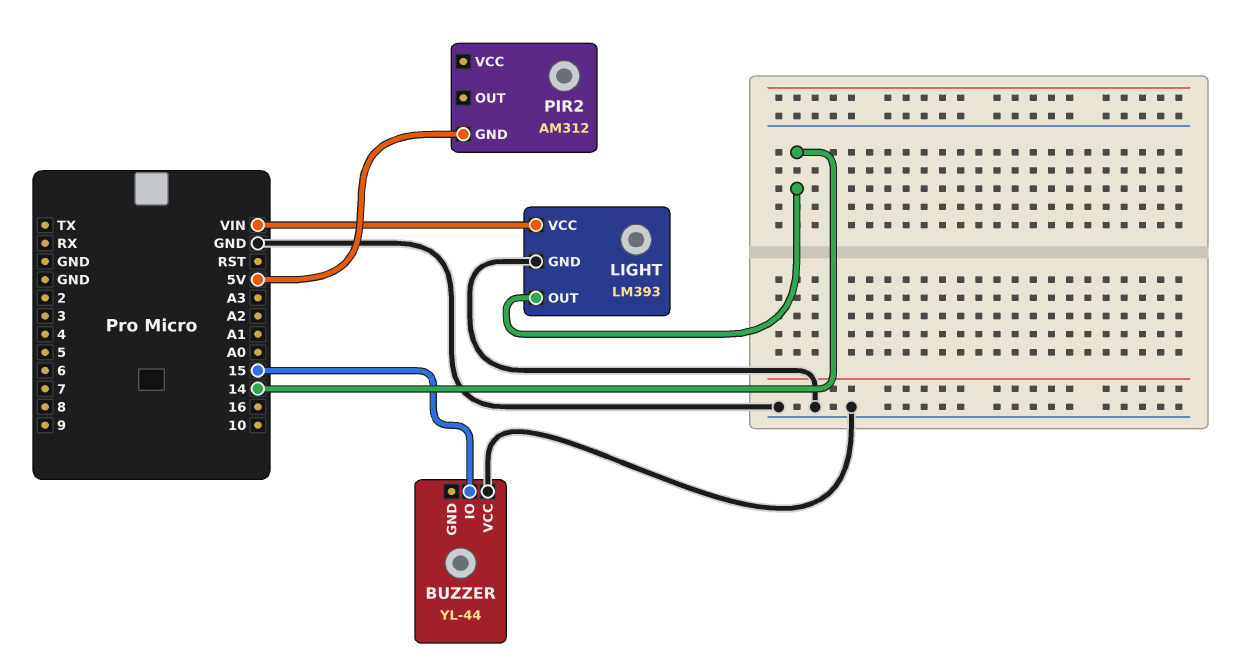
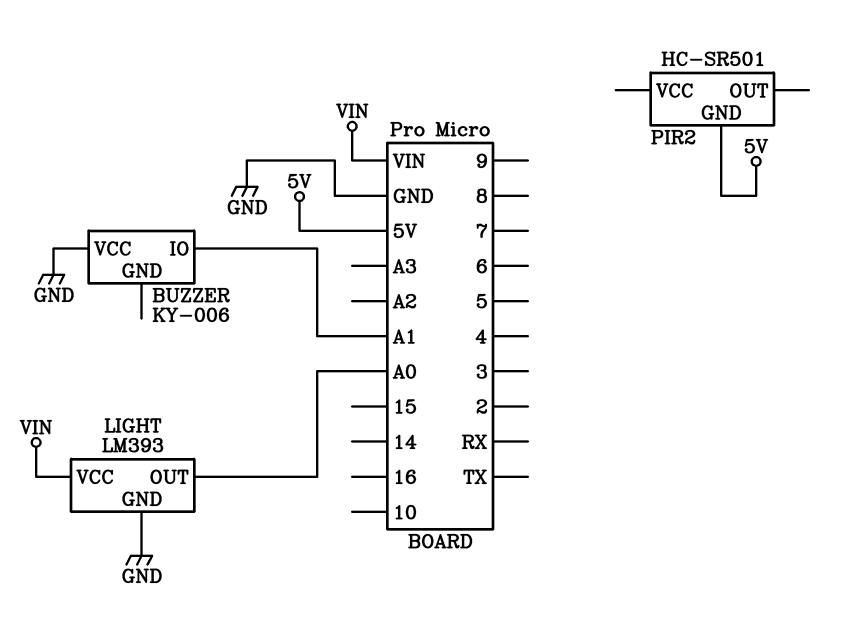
BUZZER: YL-44 -> KY-006
BUZZER pin IO: 15 -> A1
LIGHT pin OUT: 14 -> A0
PIR2: AM312 -> HC-SR501

